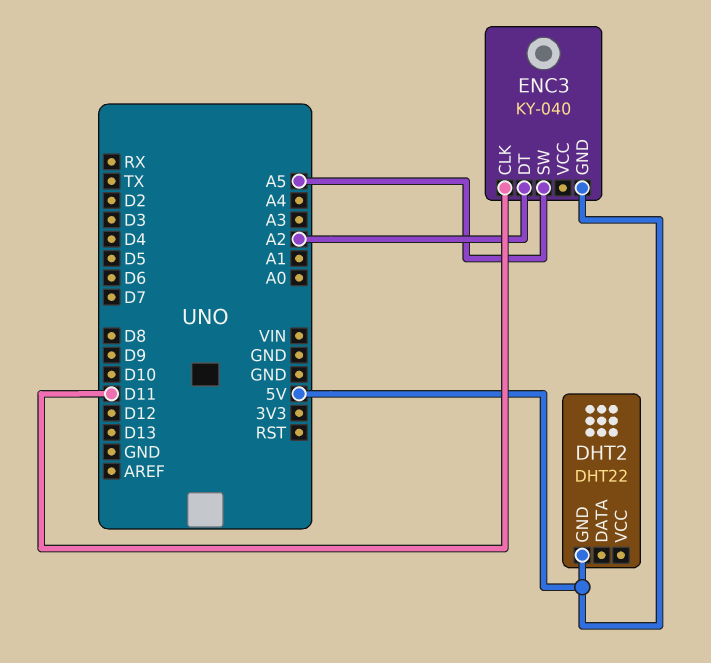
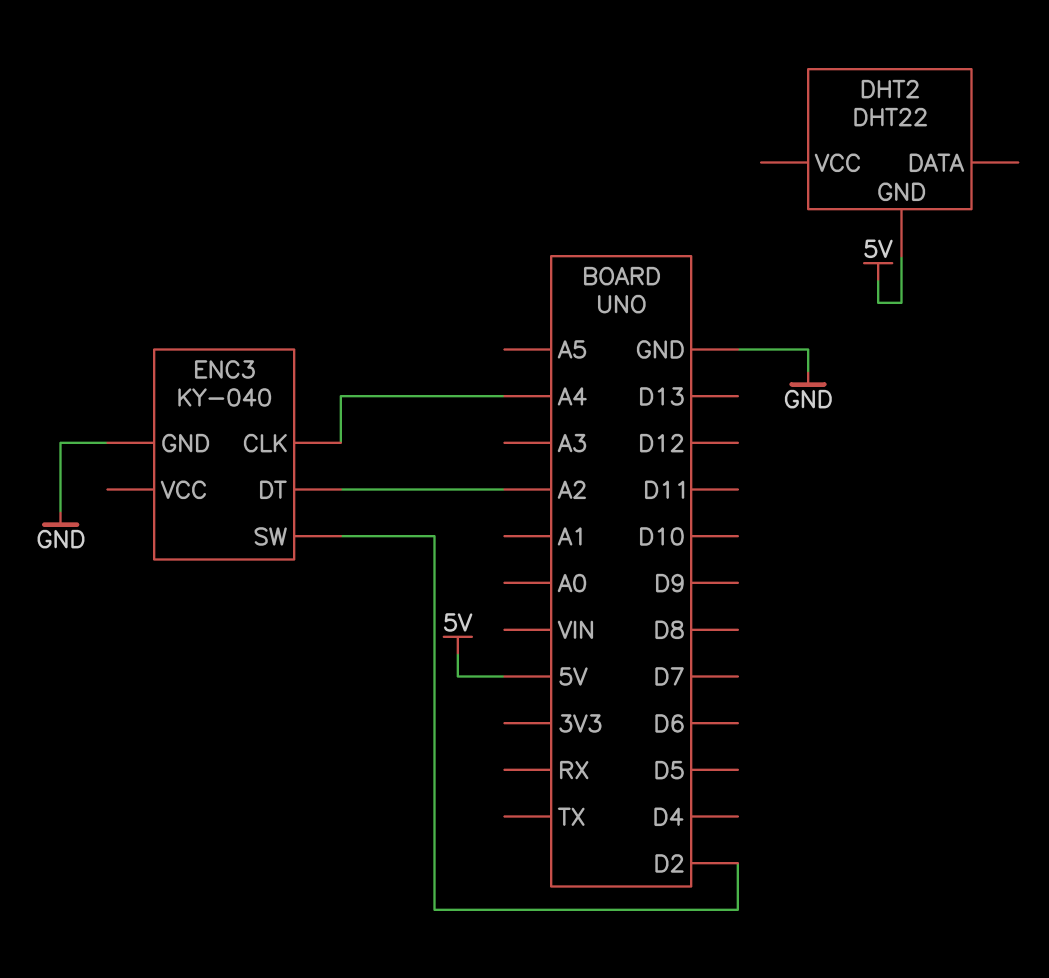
ENC3 pin CLK: D11 -> A4
ENC3 pin GND: 5V -> GND
ENC3 pin SW: A5 -> D2

